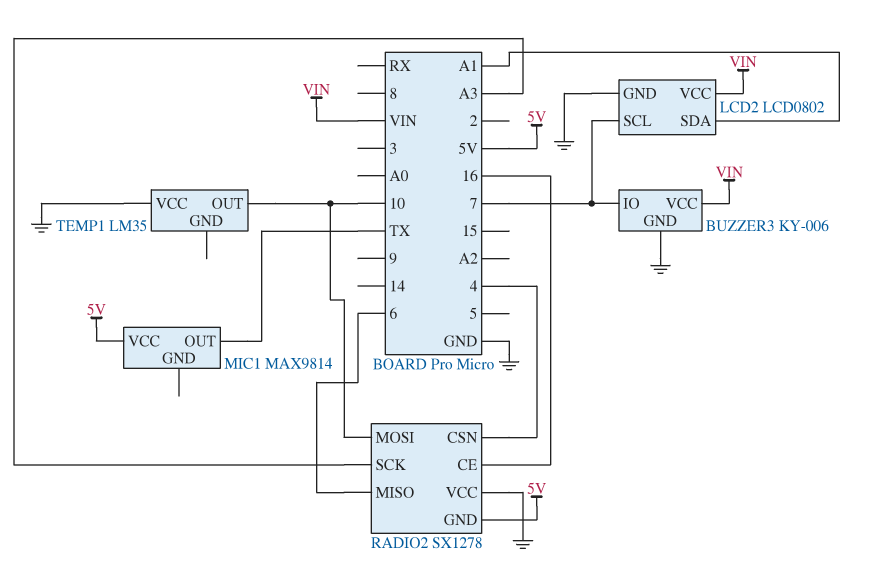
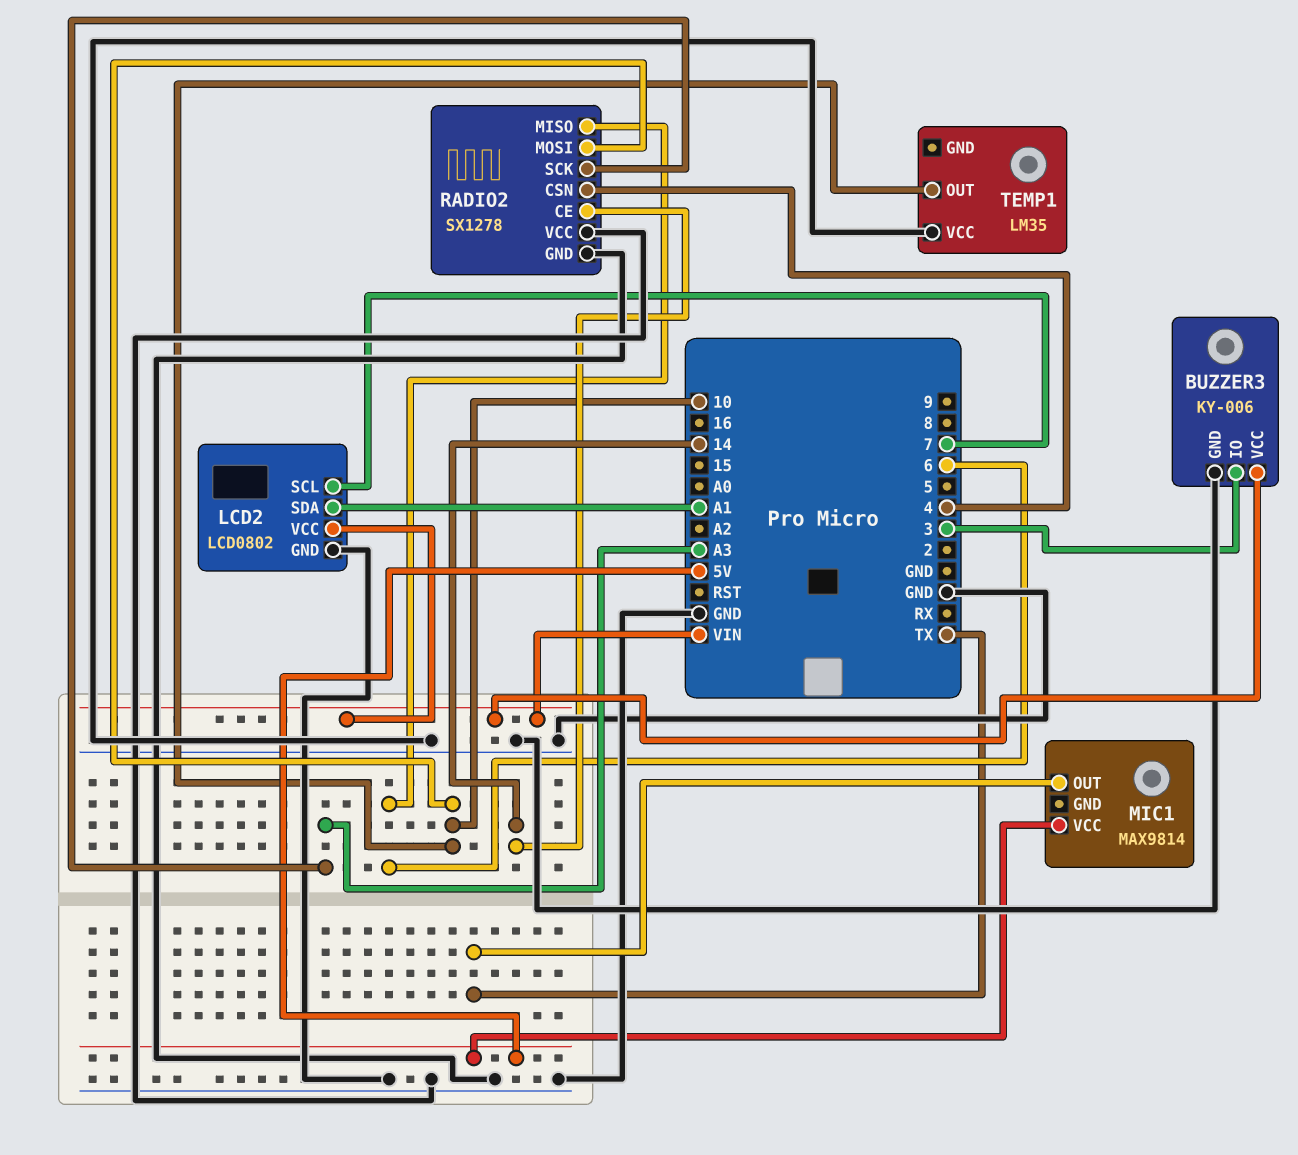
BUZZER3 pin IO: 7 -> 3
RADIO2 pin CE: 16 -> 14
RADIO2 pin GND: 5V -> GND

